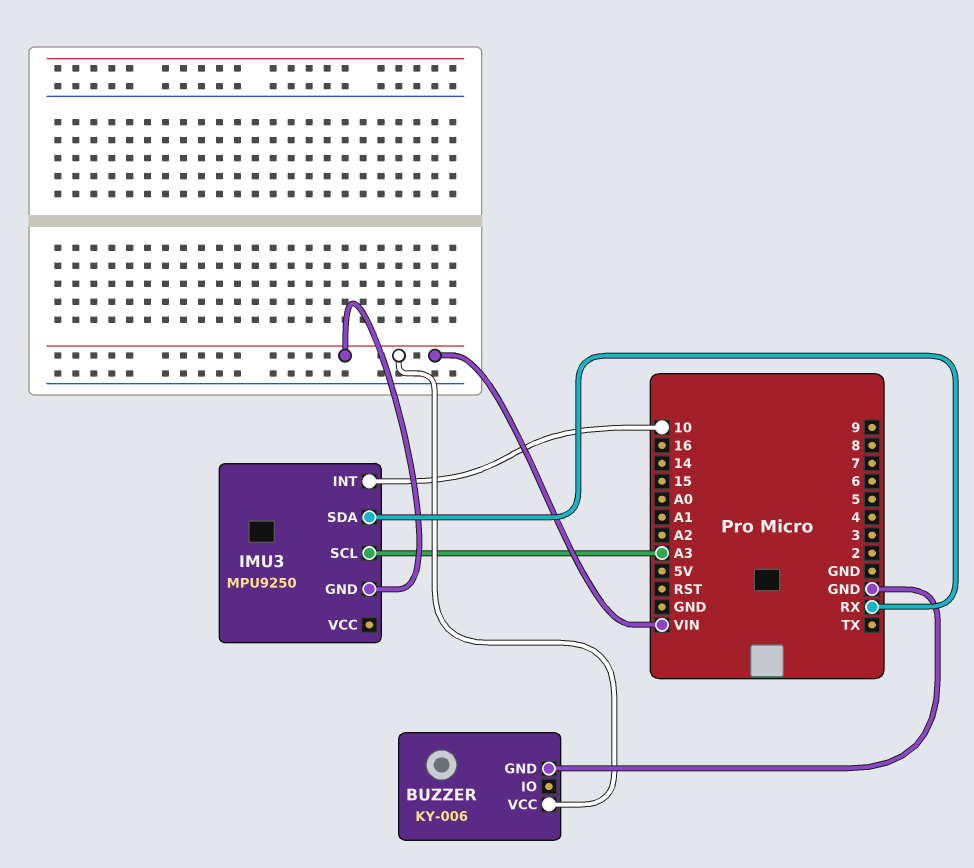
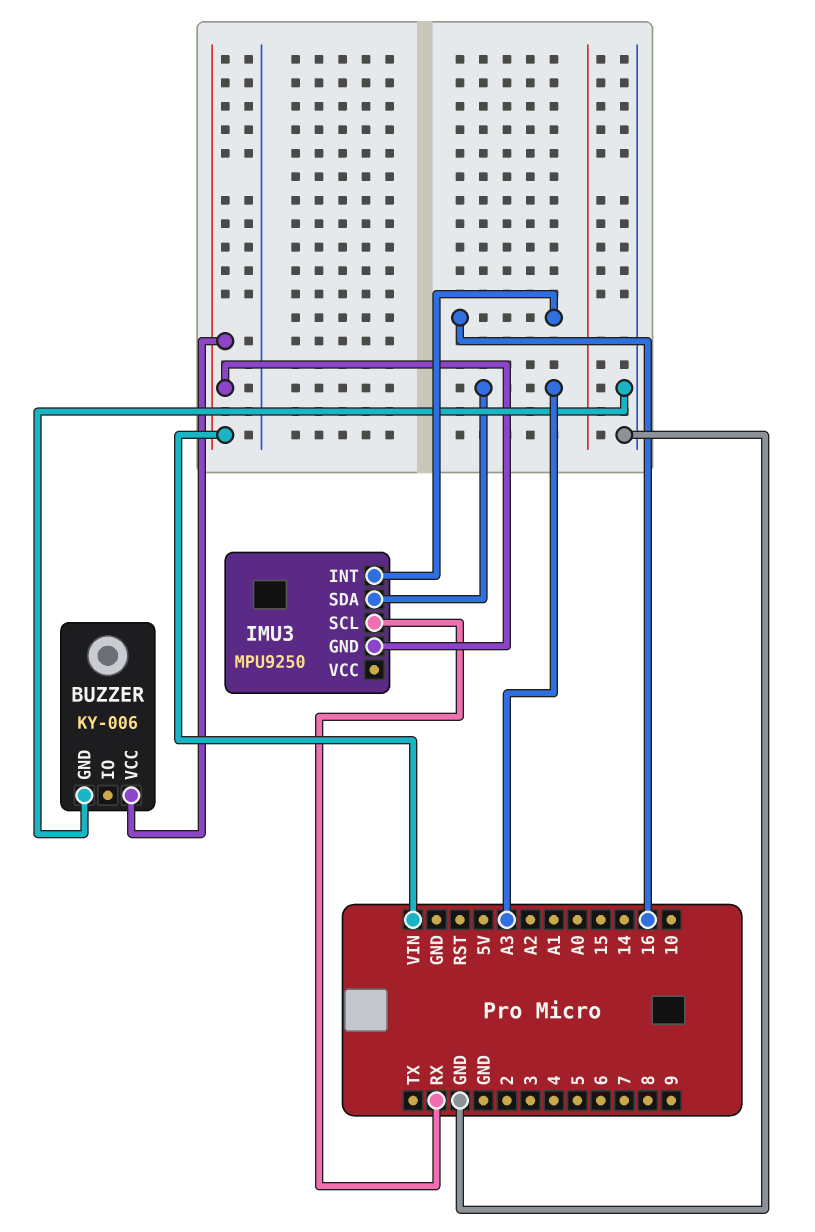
IMU3 pin INT: 10 -> 16
IMU3 pin SCL: A3 -> RX
IMU3 pin SDA: RX -> A3

